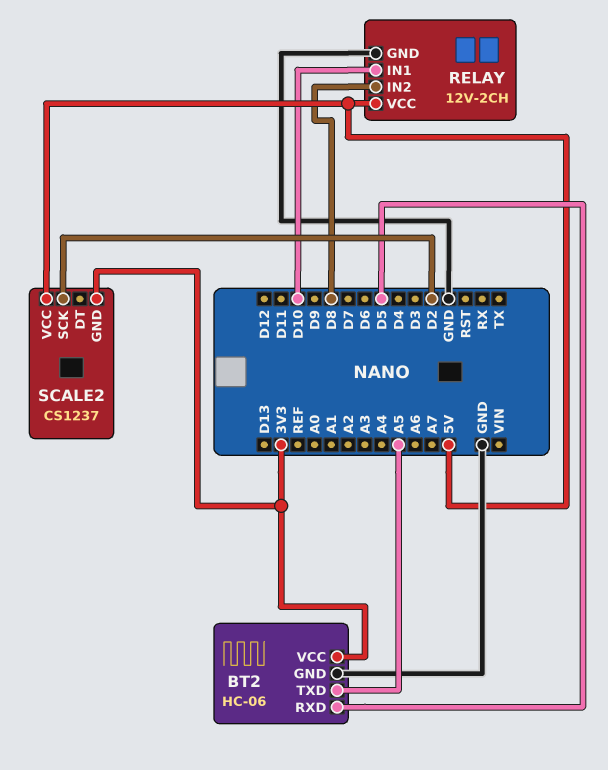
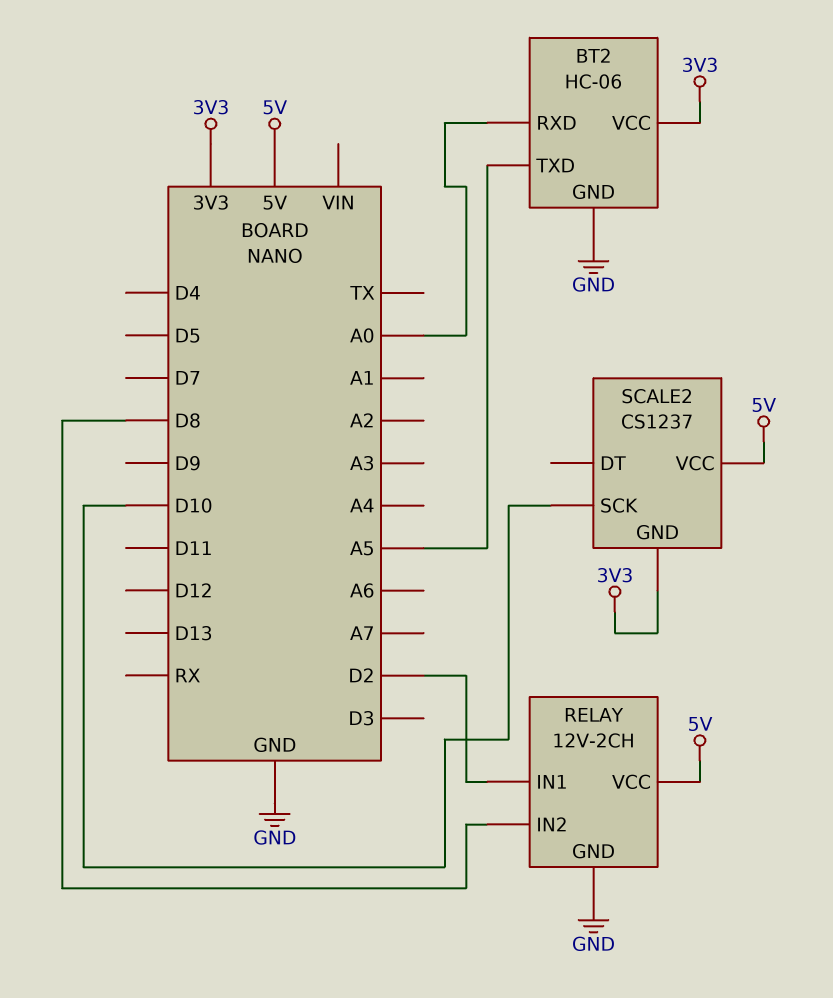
BT2 pin RXD: D5 -> A0
RELAY pin IN1: D10 -> D2
SCALE2 pin SCK: D2 -> D10

